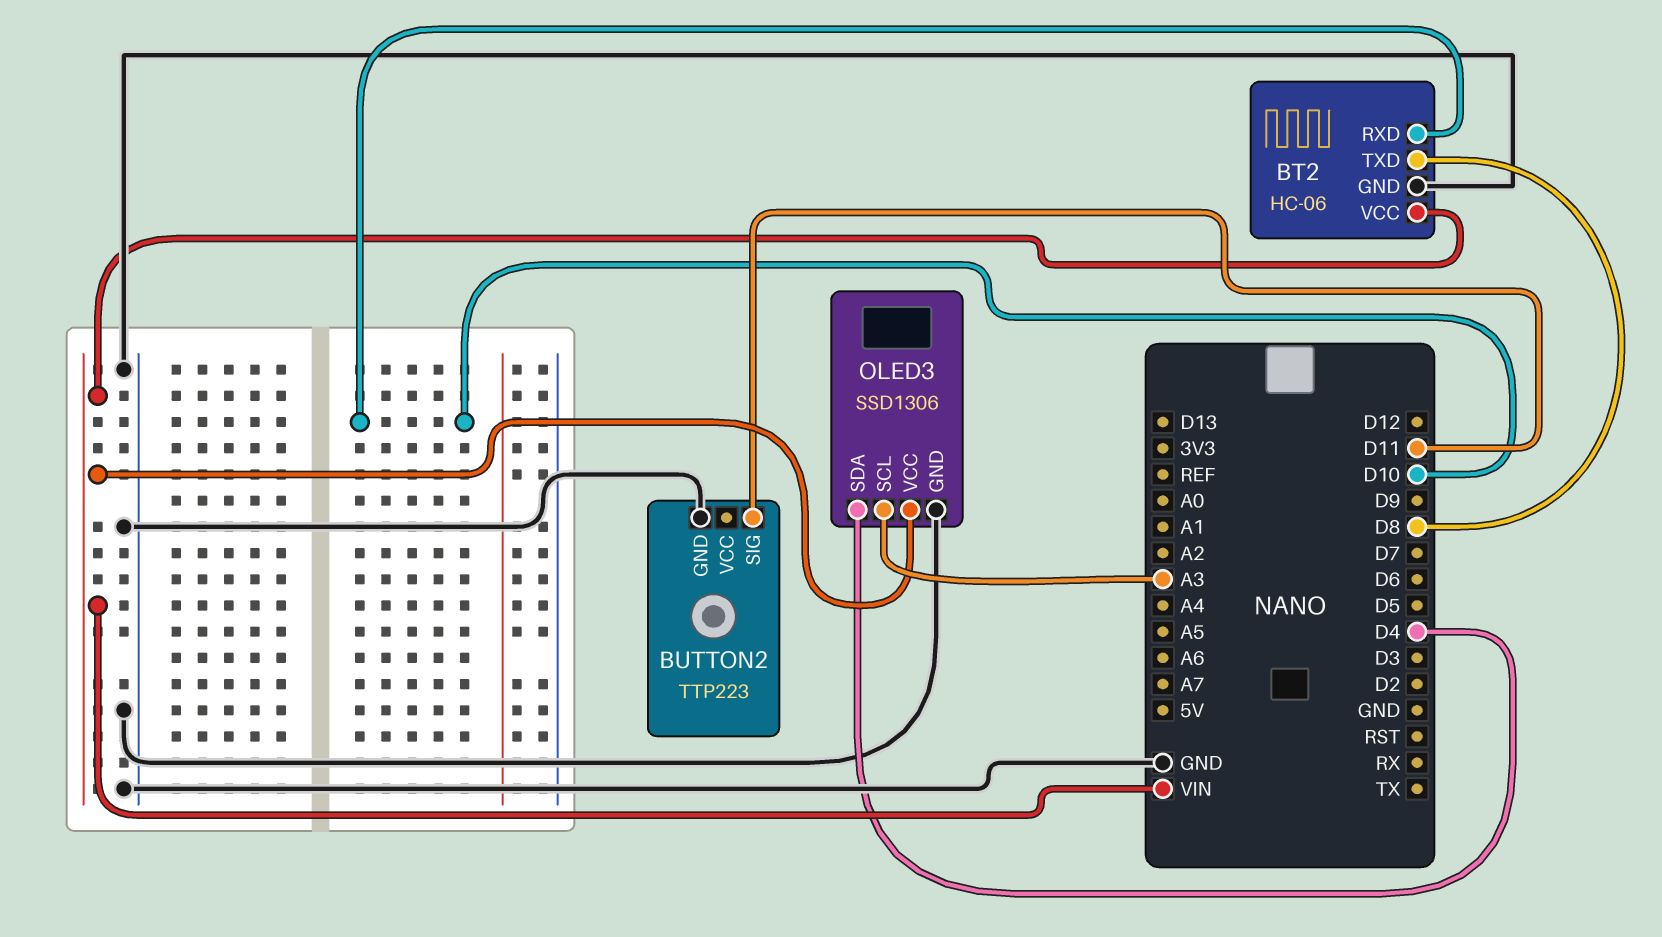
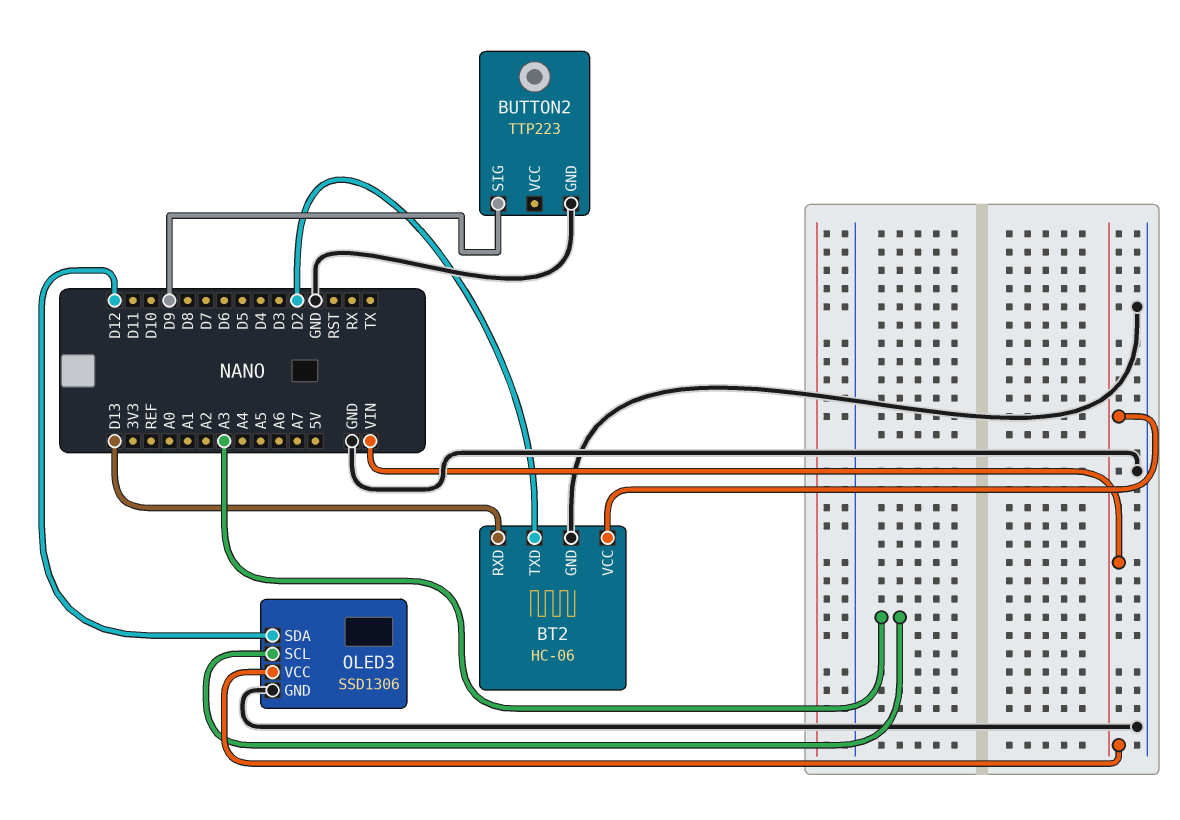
BT2 pin RXD: D10 -> D13
BT2 pin TXD: D8 -> D2
BUTTON2 pin SIG: D11 -> D9
OLED3 pin SDA: D4 -> D12

